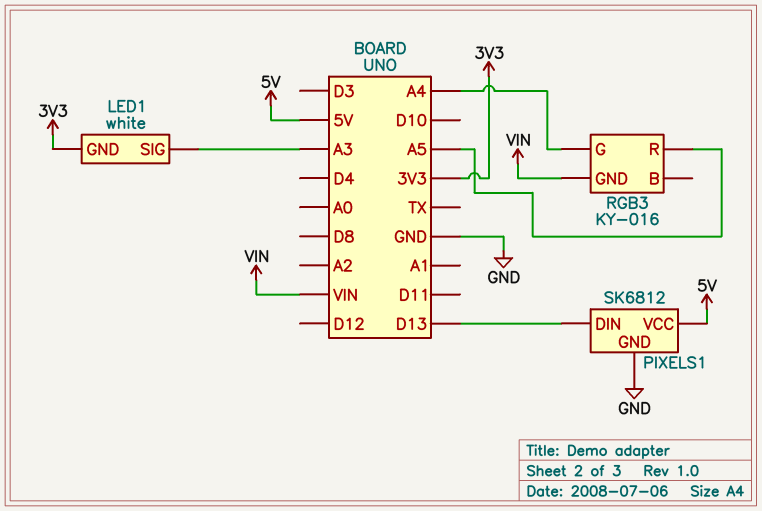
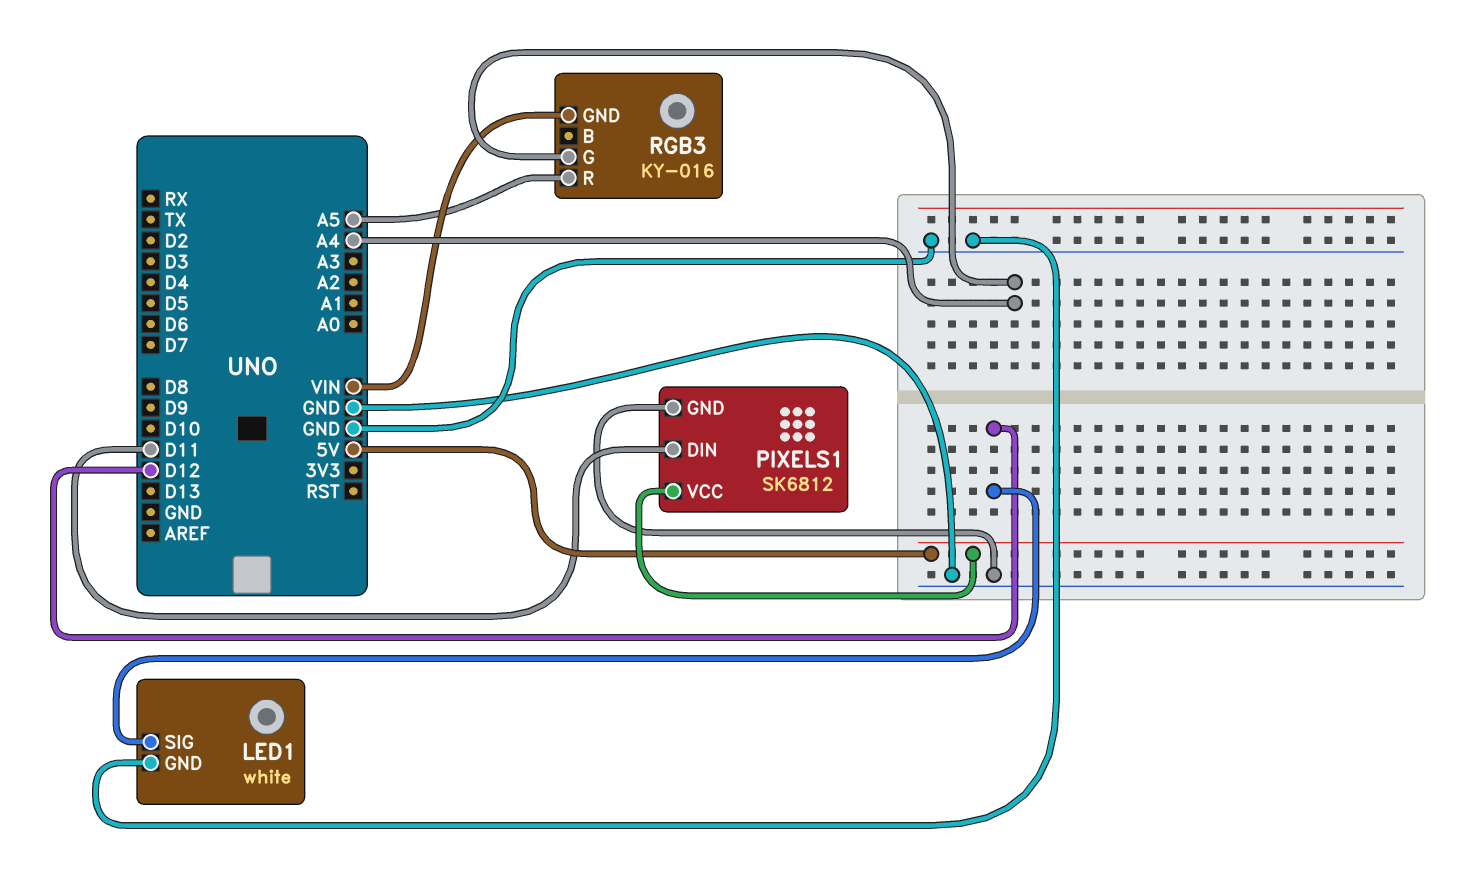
LED1 pin GND: 3V3 -> GND
LED1 pin SIG: A3 -> D12
PIXELS1 pin DIN: D13 -> D11

